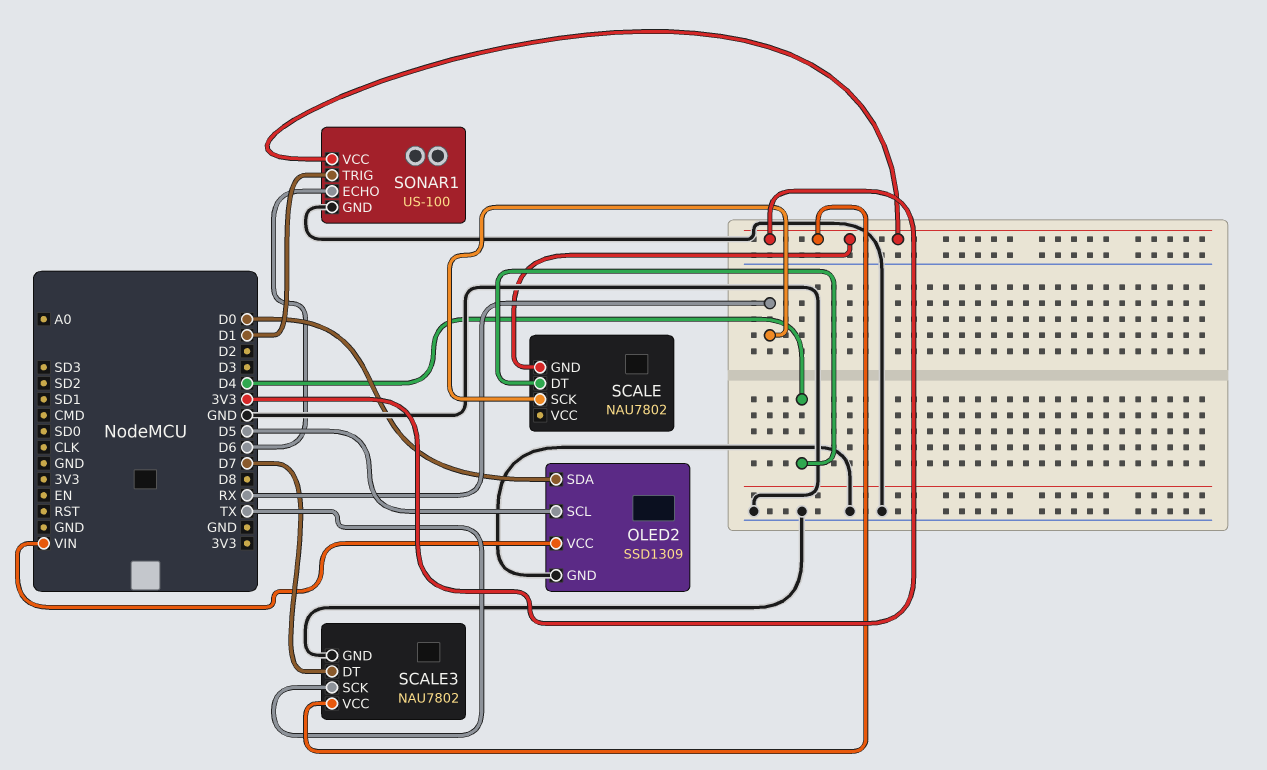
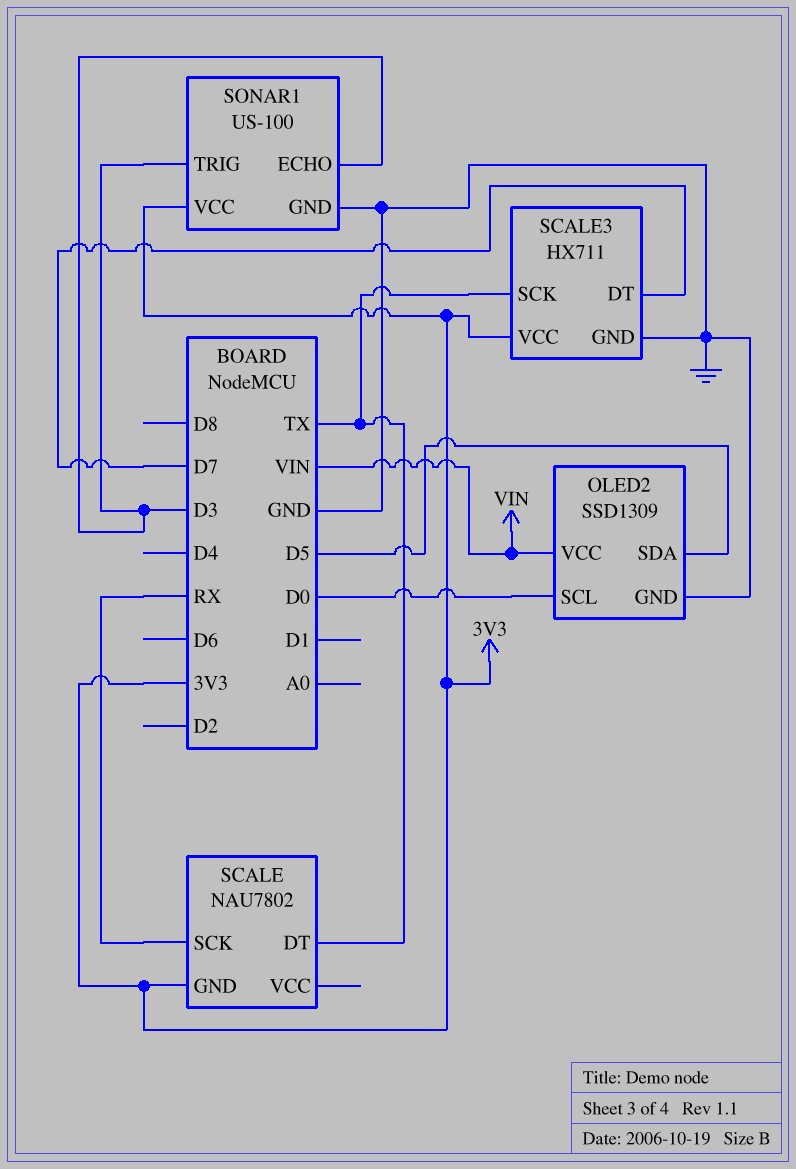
OLED2 pin SCL: D5 -> D0
OLED2 pin SDA: D0 -> D5
SCALE pin DT: D4 -> TX
SCALE3: NAU7802 -> HX711
SONAR1 pin ECHO: D6 -> D3
SONAR1 pin TRIG: D1 -> D3

